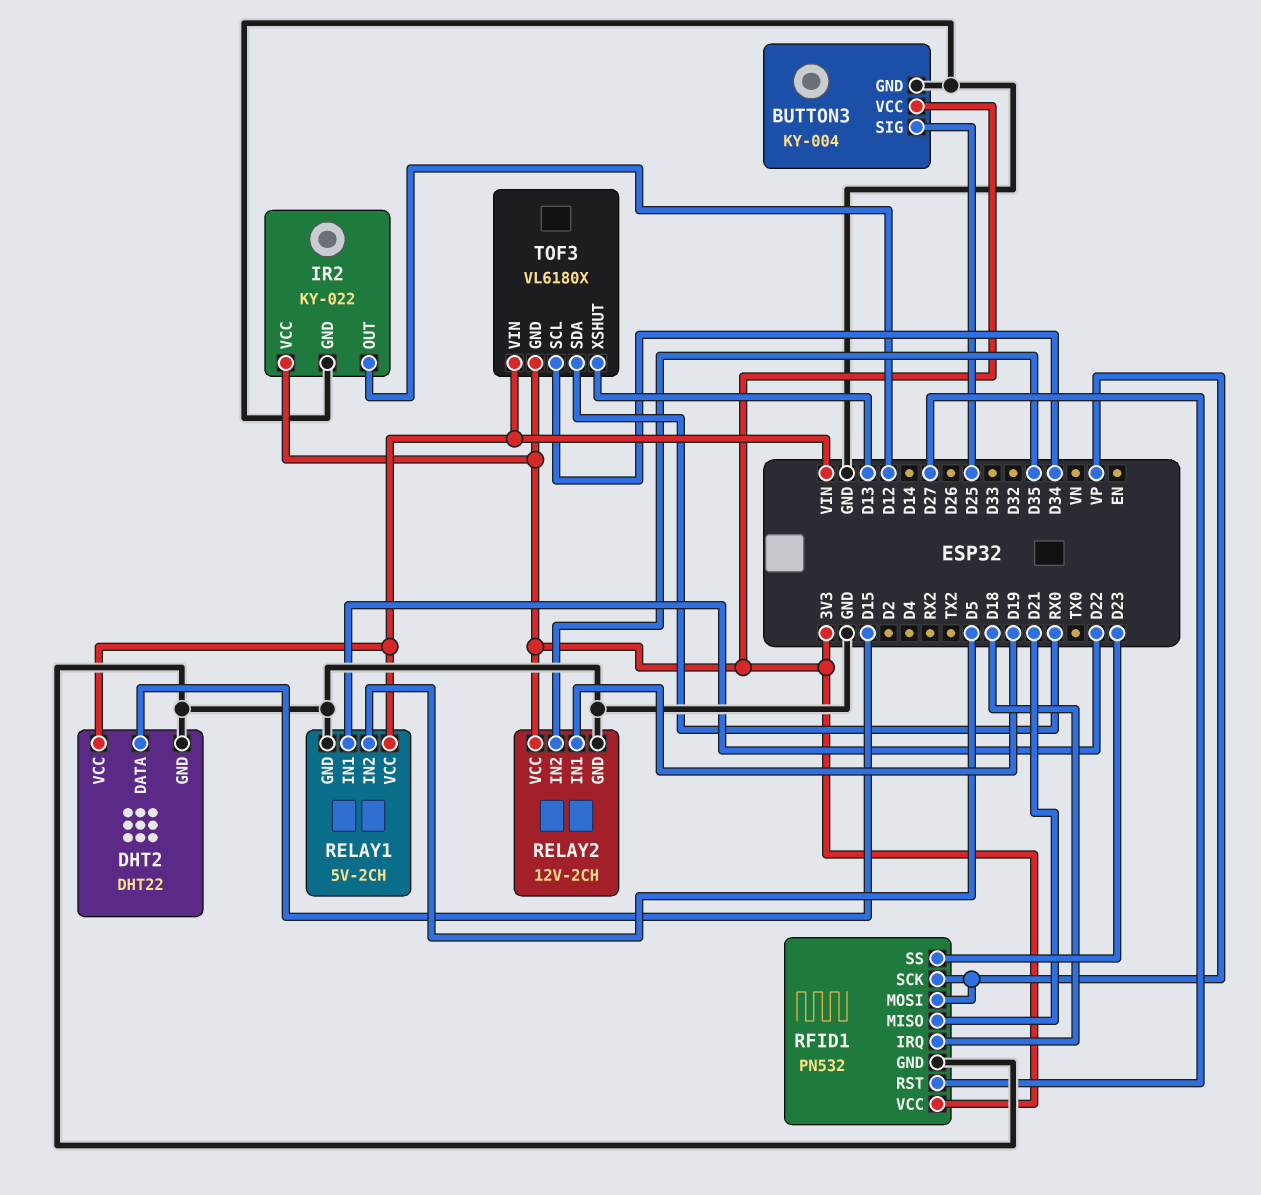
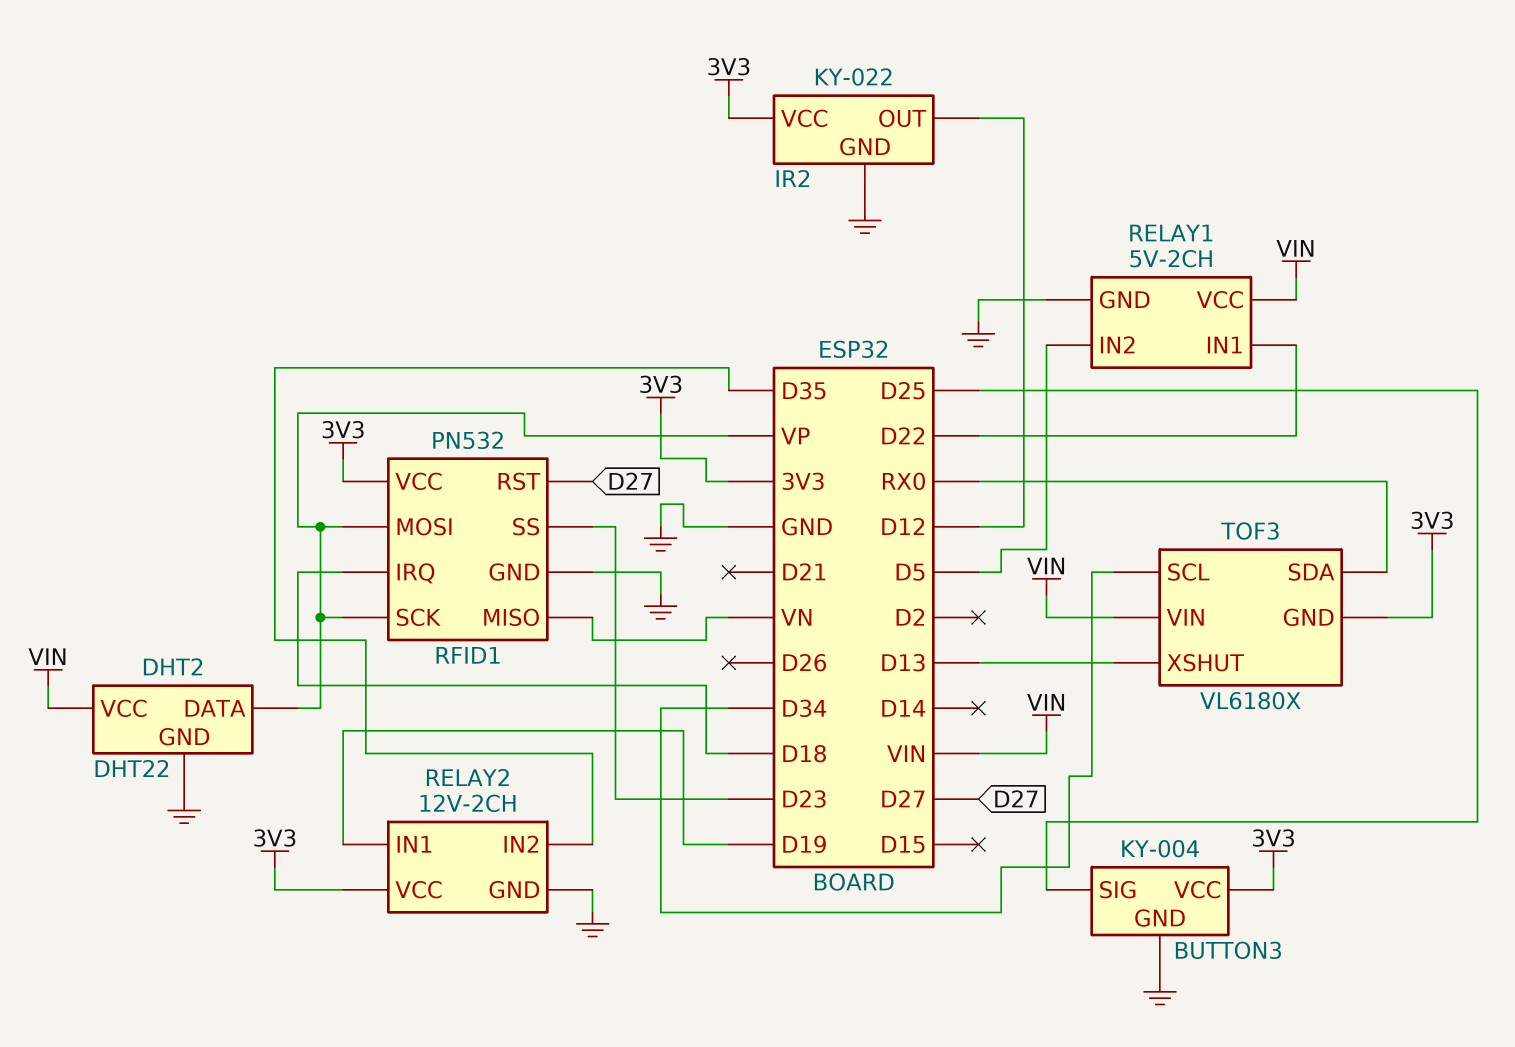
DHT2 pin DATA: D15 -> VP
RFID1 pin MISO: D21 -> VN

